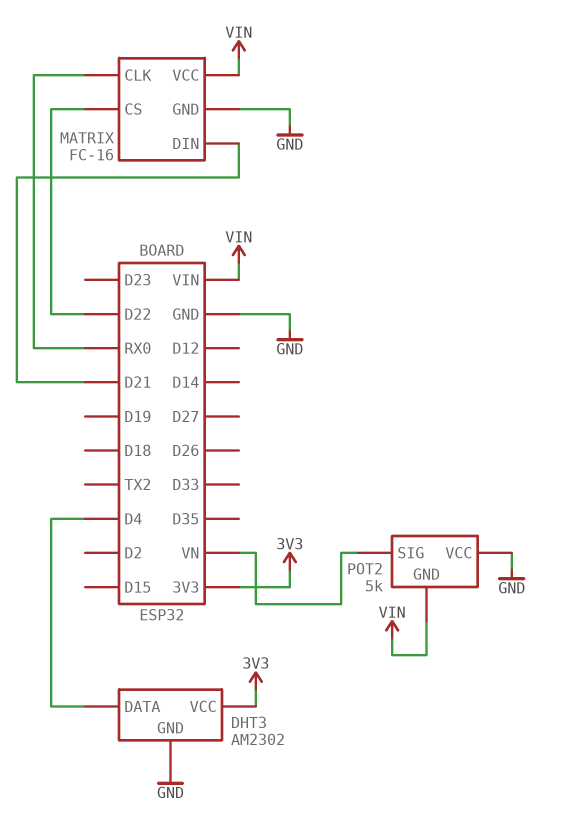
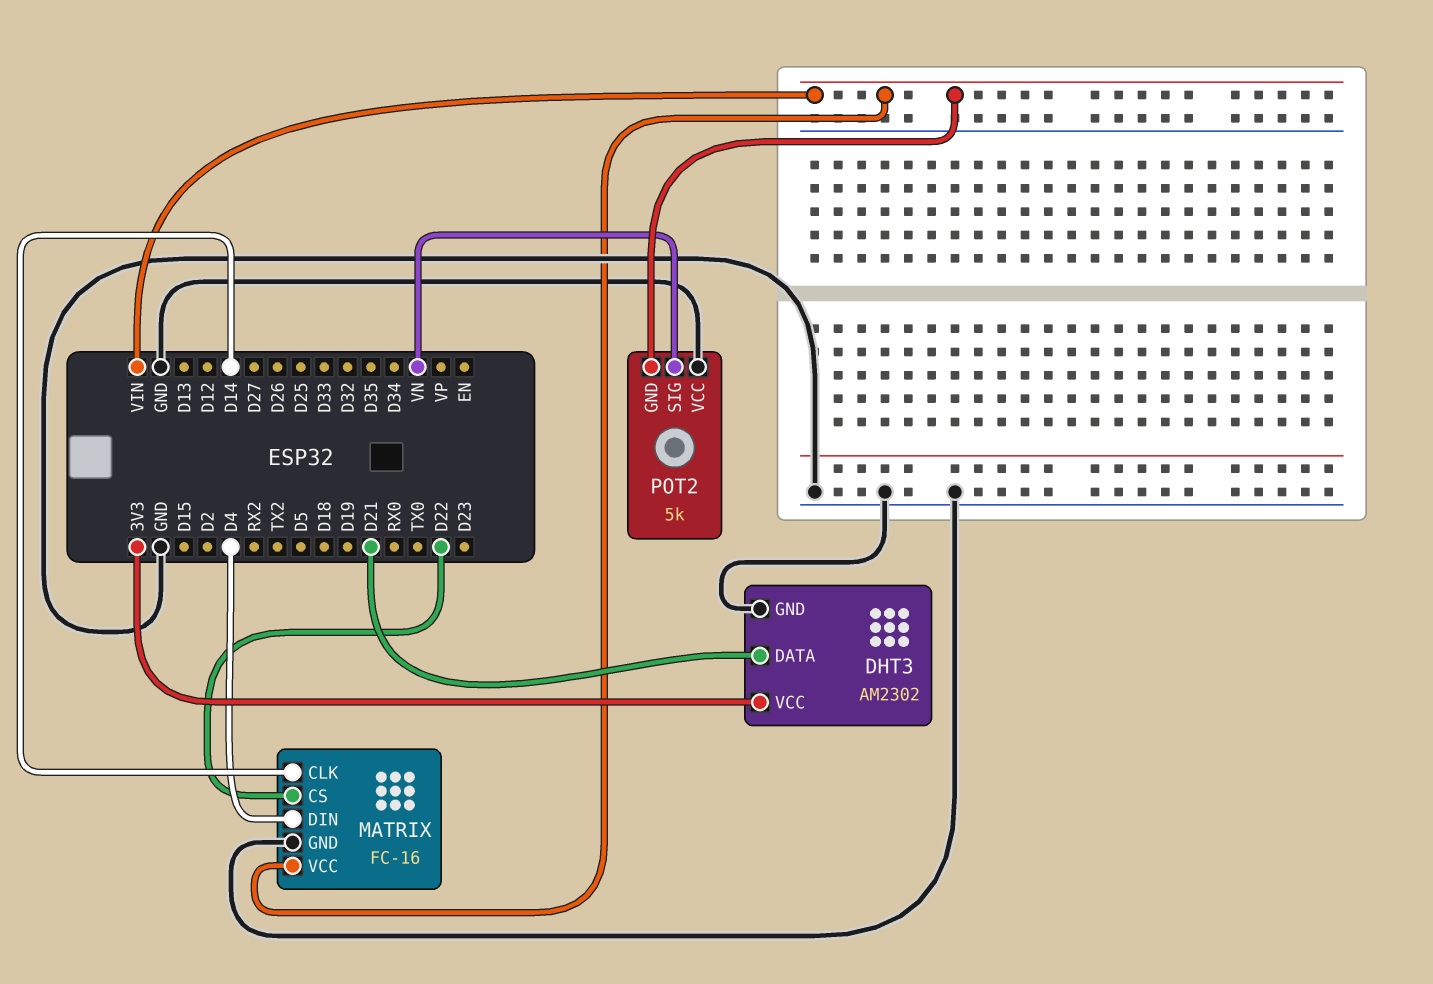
DHT3 pin DATA: D4 -> D21
MATRIX pin CLK: RX0 -> D14
MATRIX pin DIN: D21 -> D4

